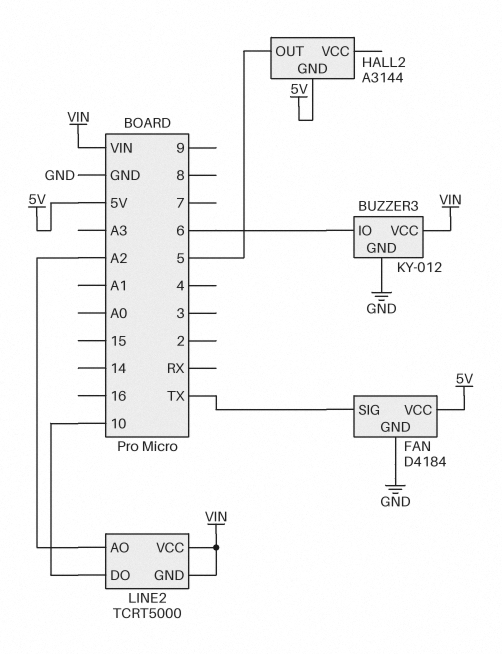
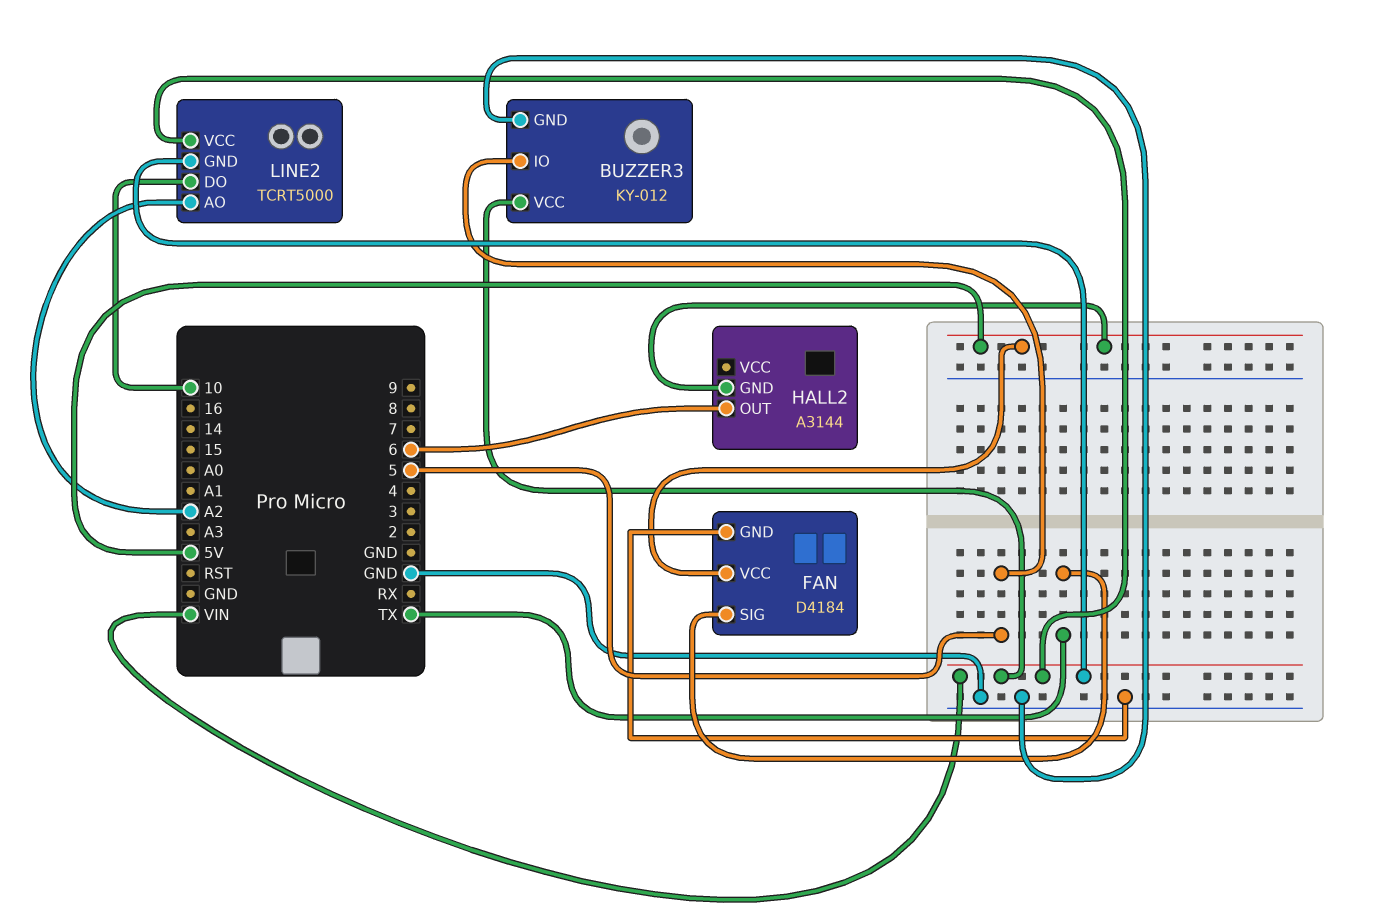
BUZZER3 pin IO: 6 -> 5
HALL2 pin OUT: 5 -> 6

